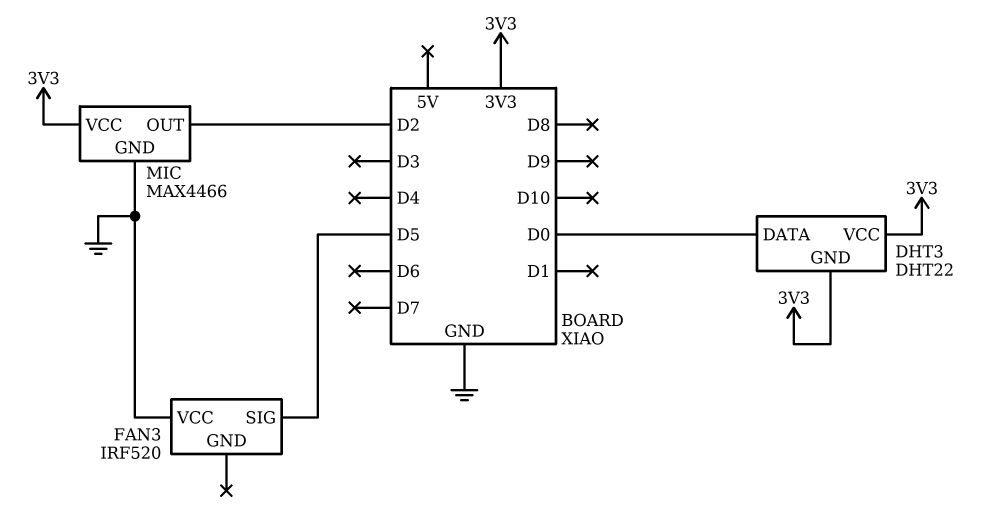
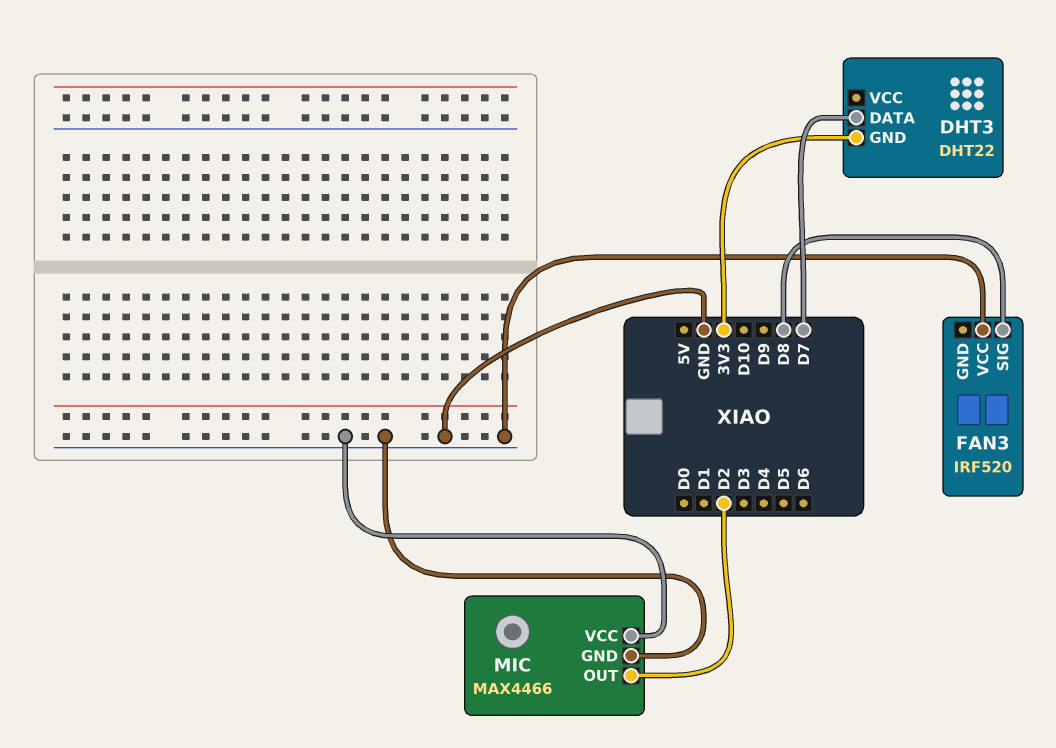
DHT3 pin DATA: D0 -> D7
DHT3 pin VCC: 3V3 -> none
FAN3 pin SIG: D5 -> D8
MIC pin VCC: 3V3 -> GND

